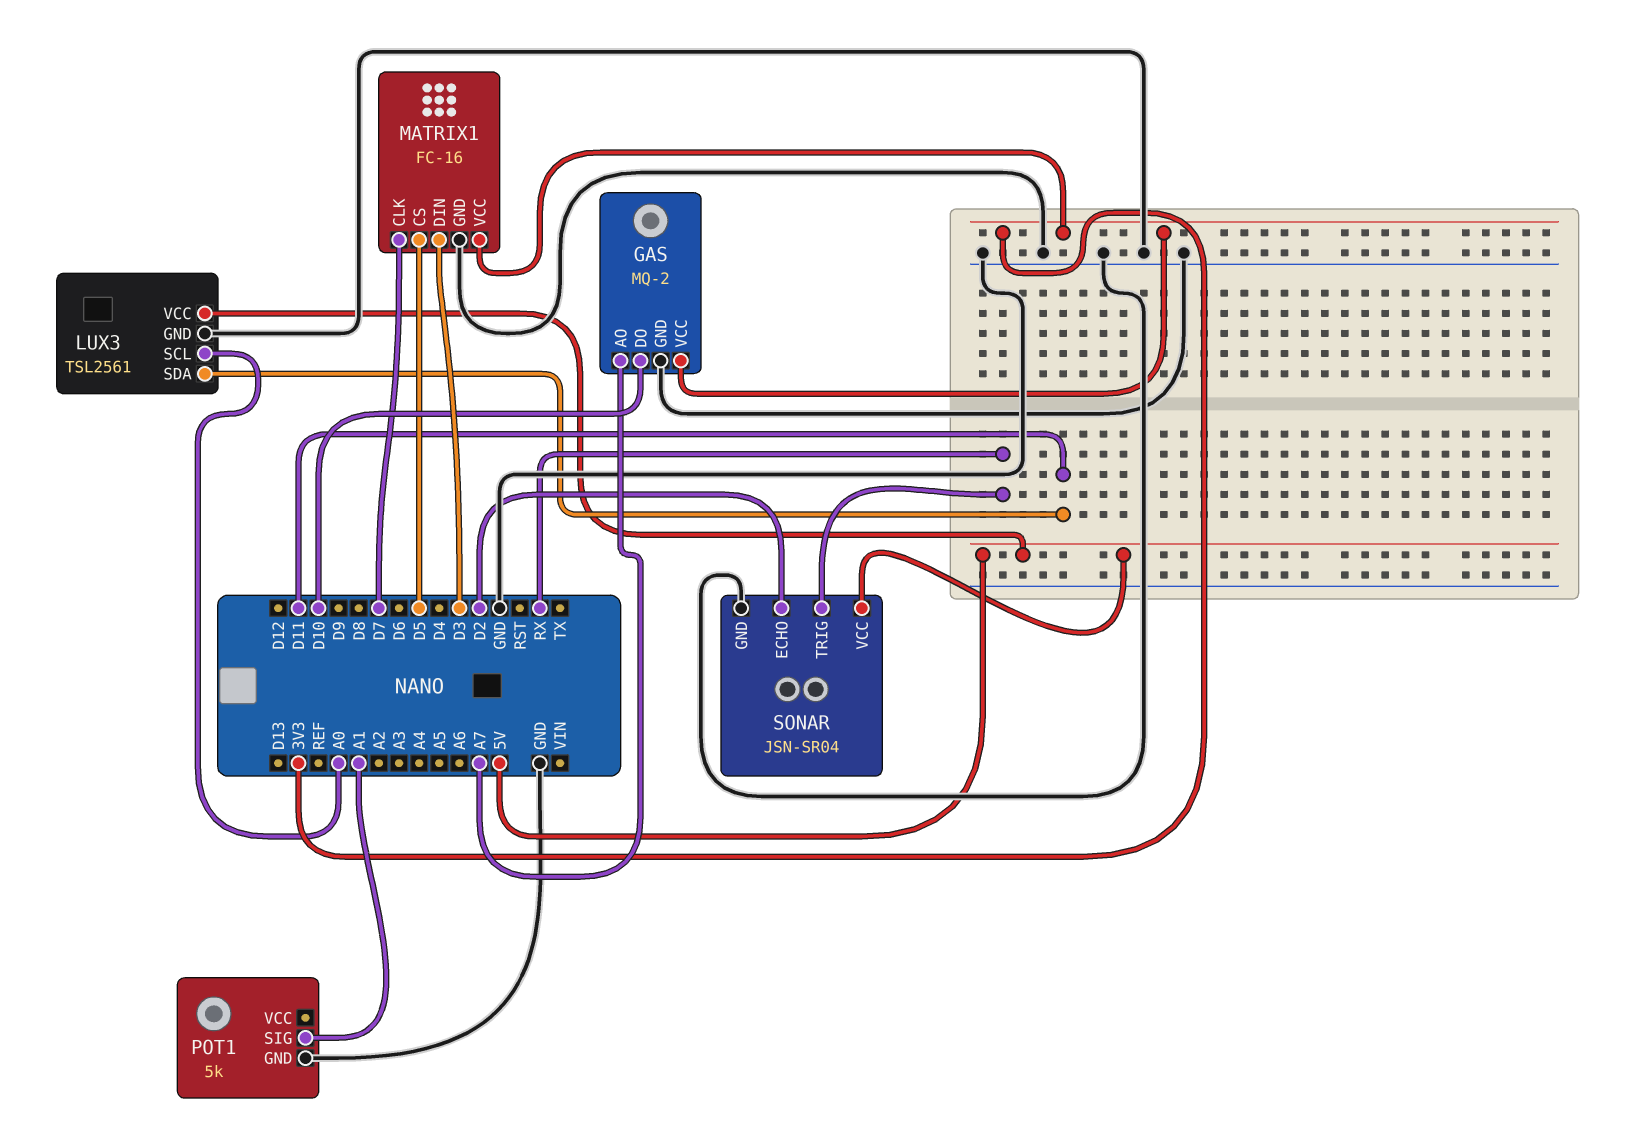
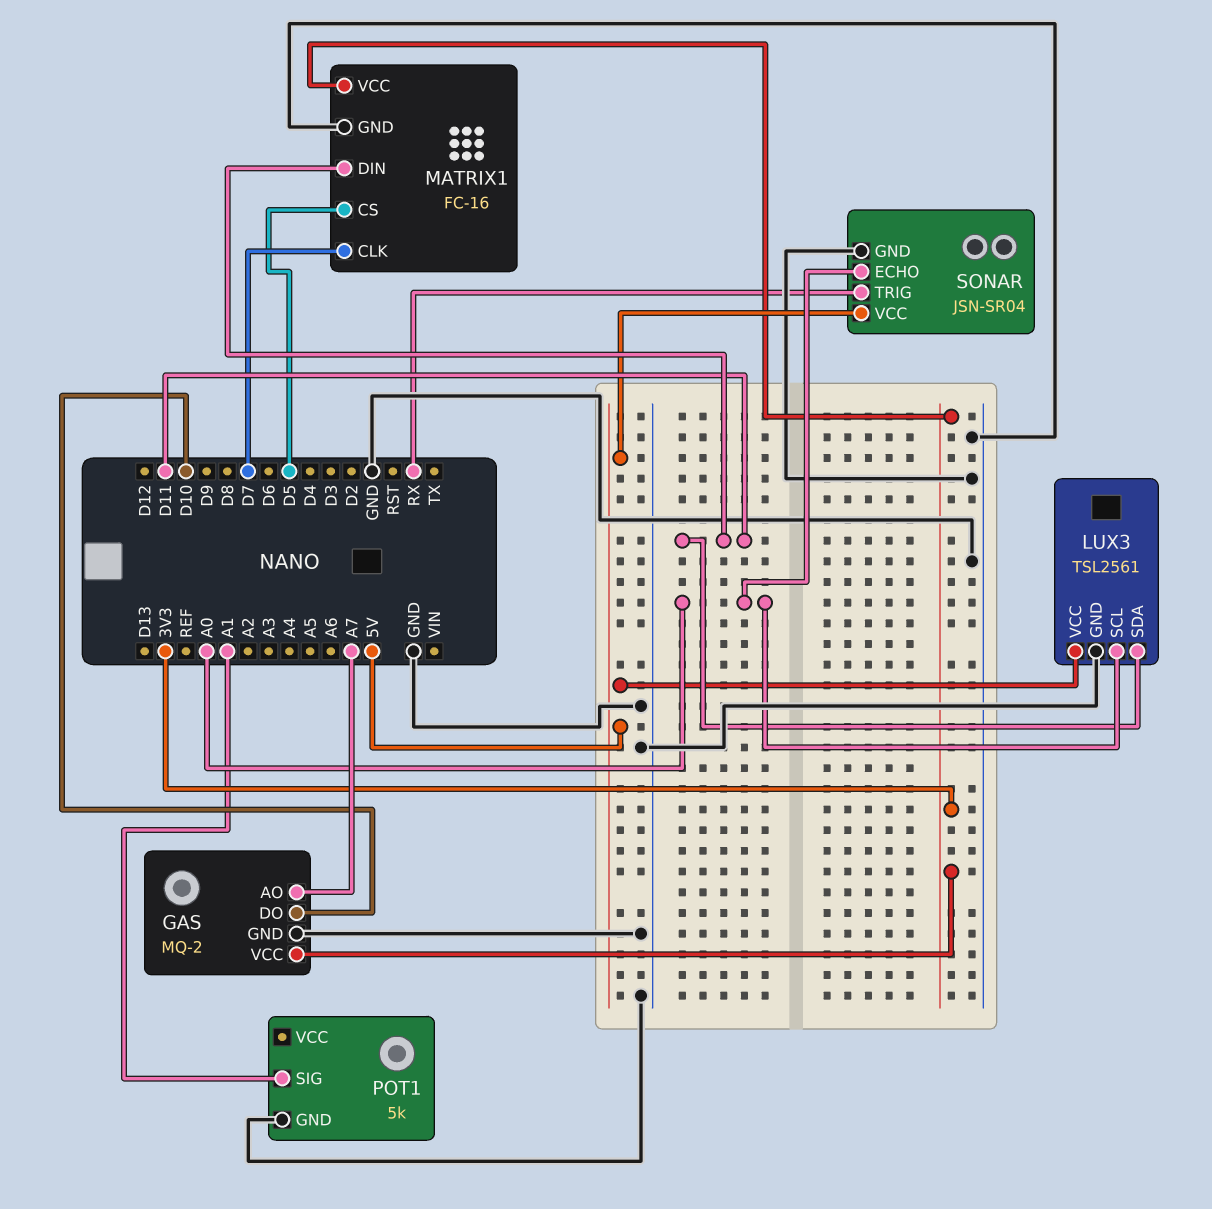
MATRIX1 pin DIN: D3 -> D11
SONAR pin ECHO: D2 -> A0

